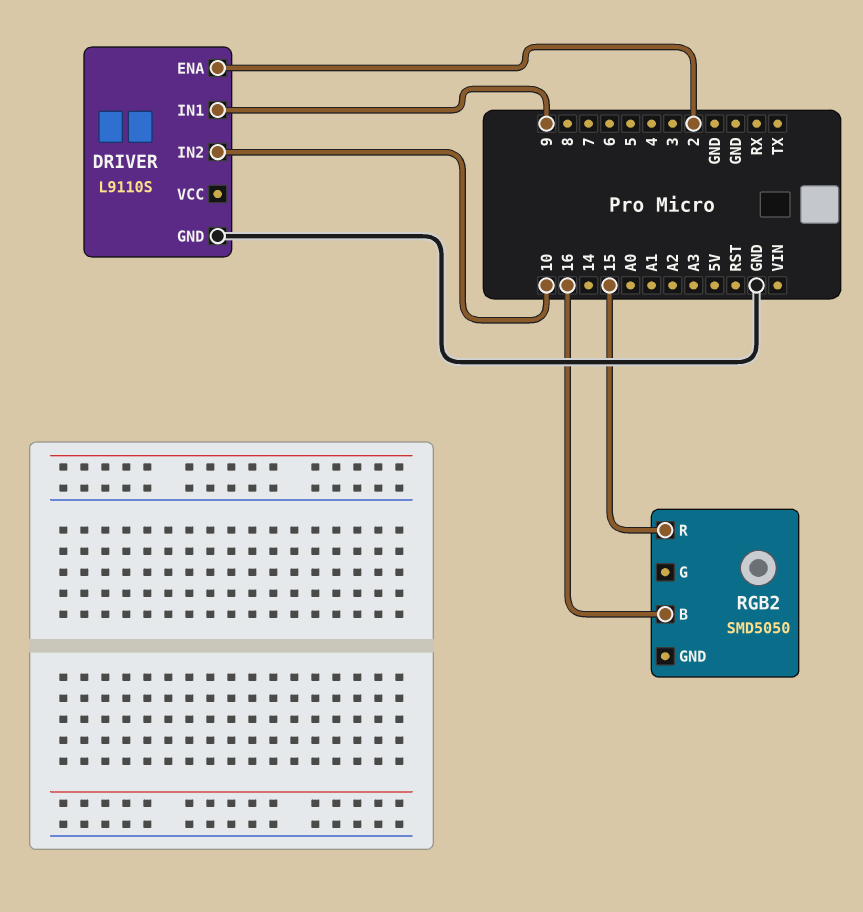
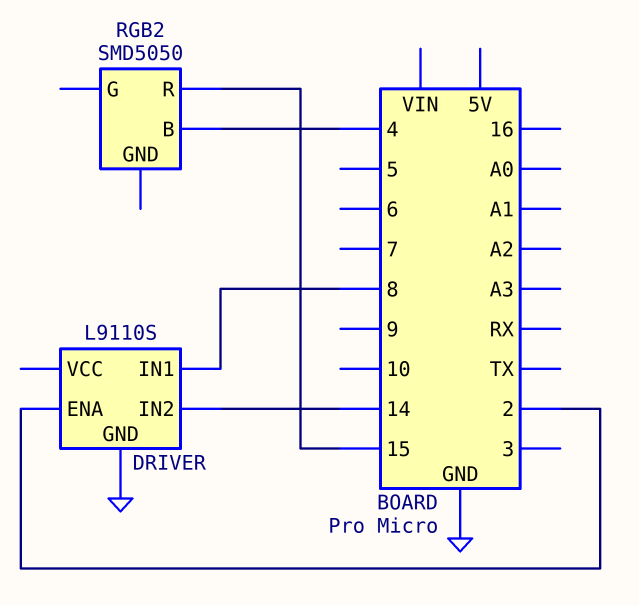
DRIVER pin IN1: 9 -> 8
DRIVER pin IN2: 10 -> 14
RGB2 pin B: 16 -> 4

